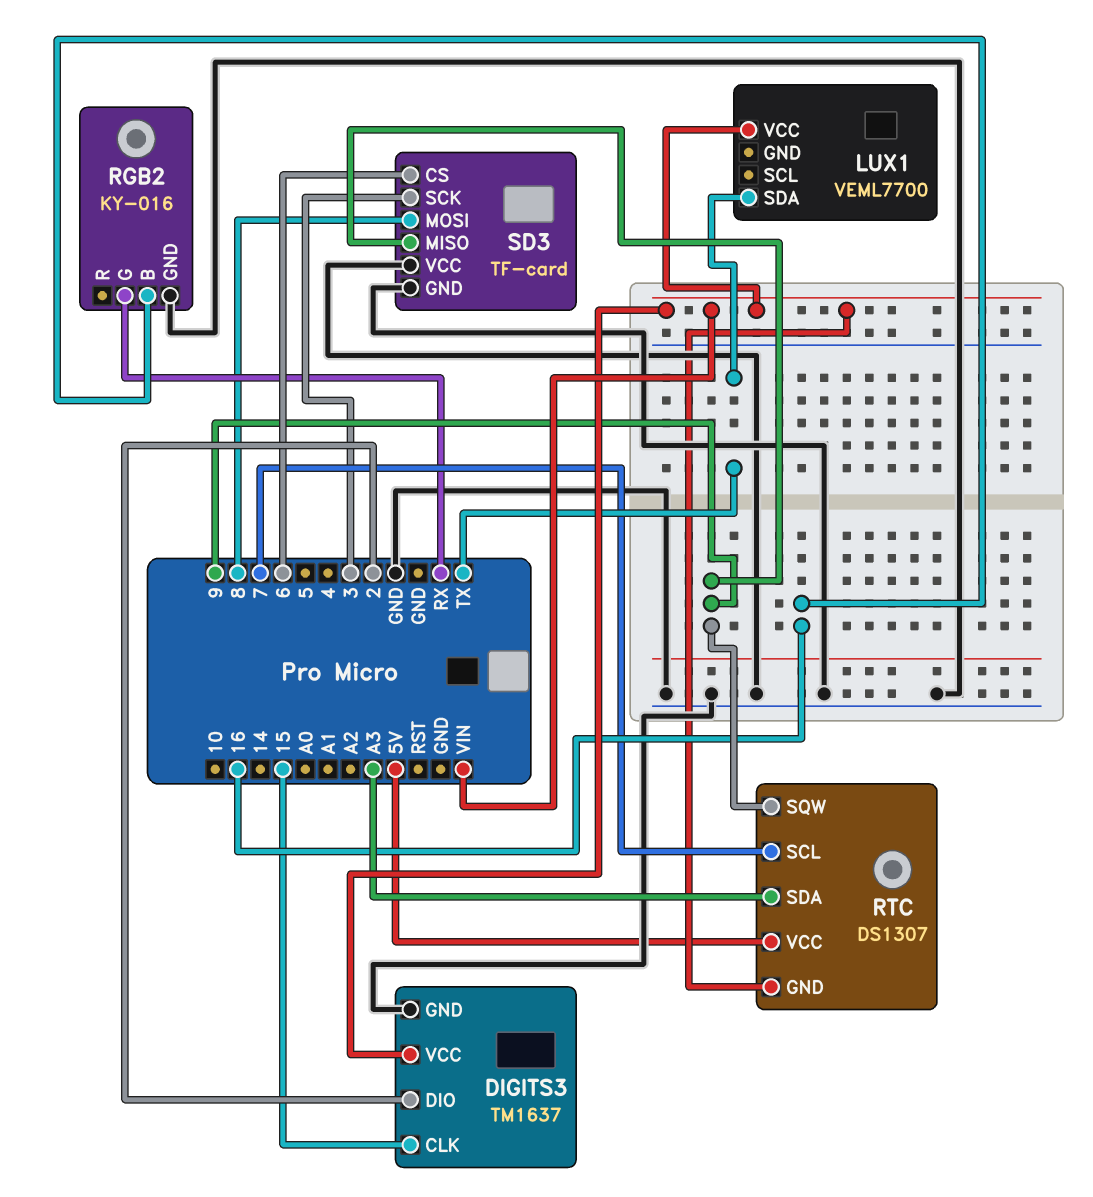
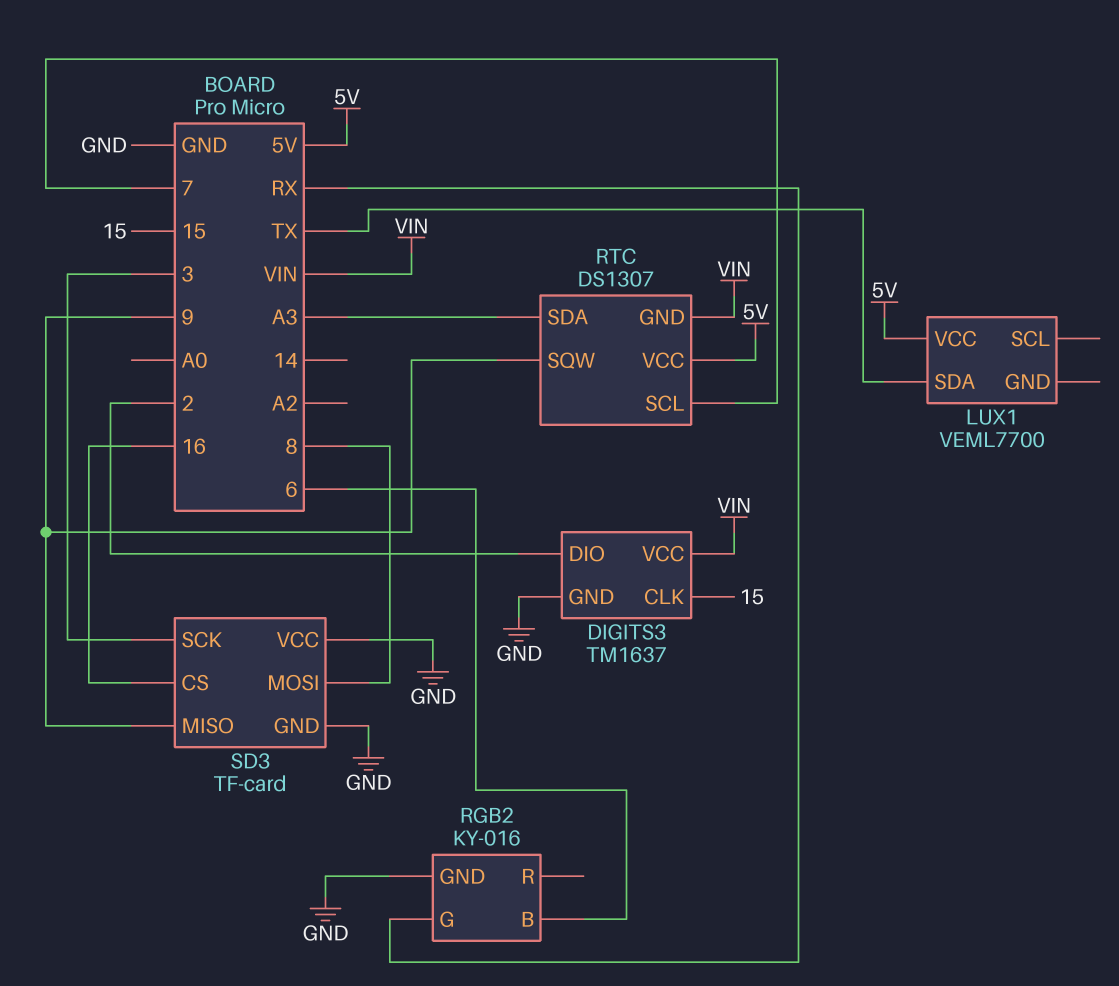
LUX1 pin VCC: VIN -> 5V
RGB2 pin B: 16 -> 6
SD3 pin CS: 6 -> 16

